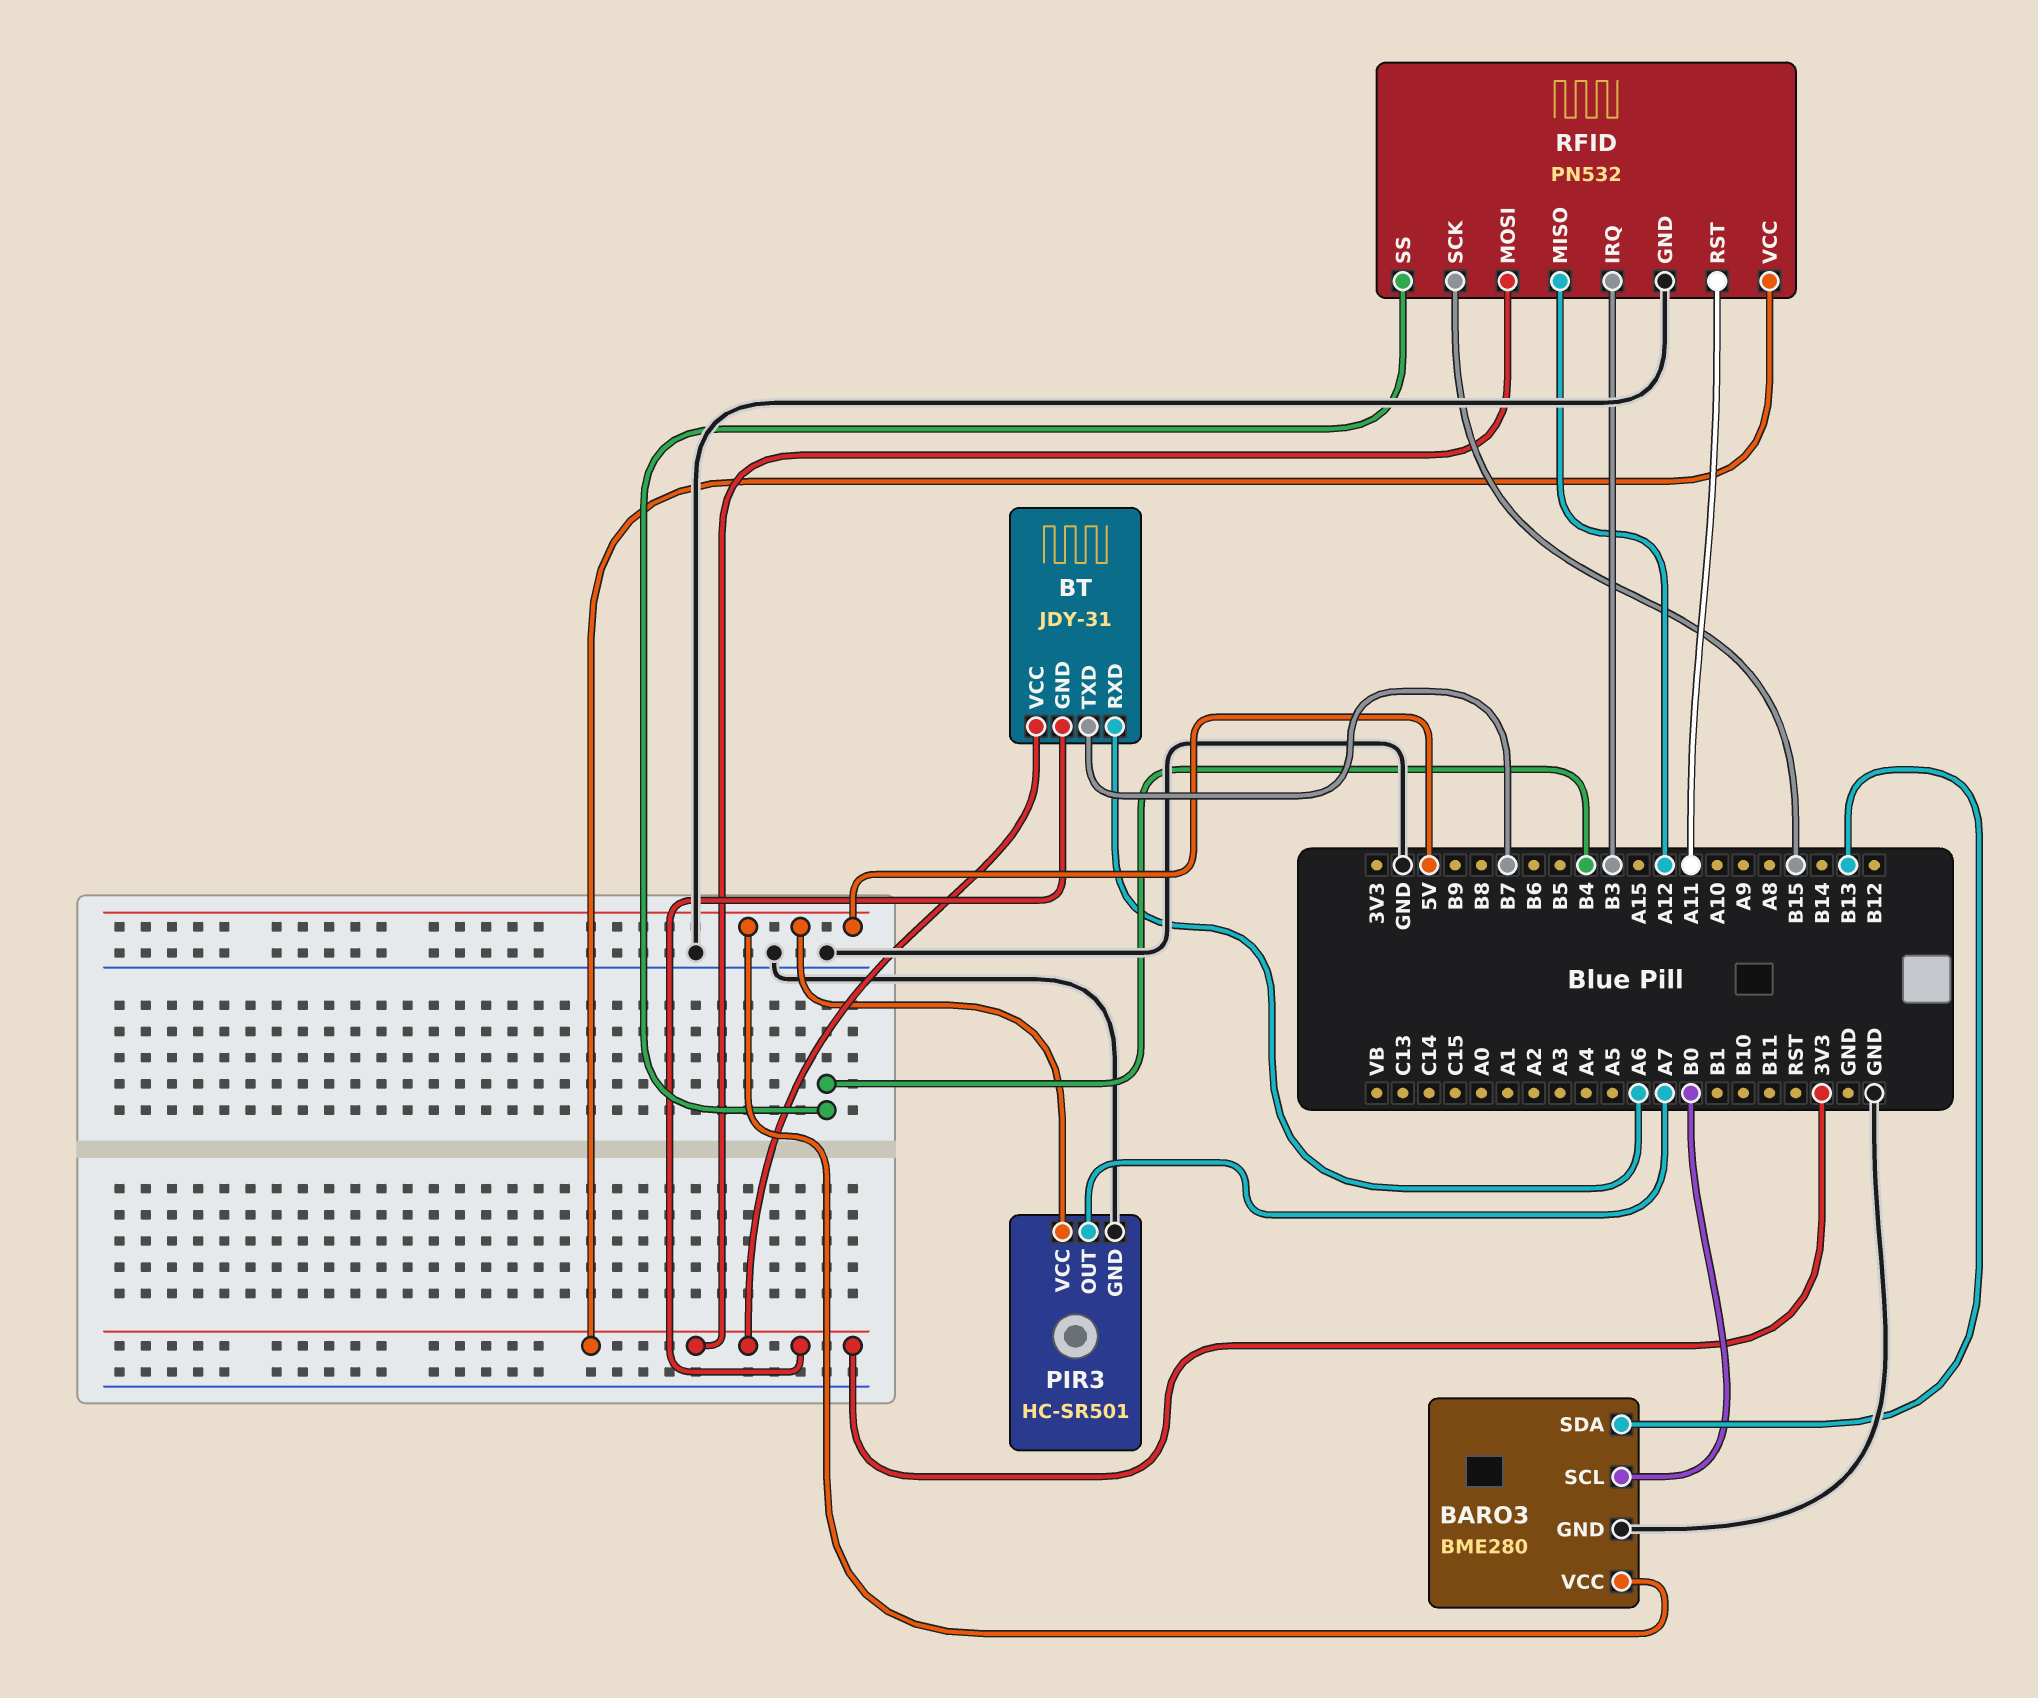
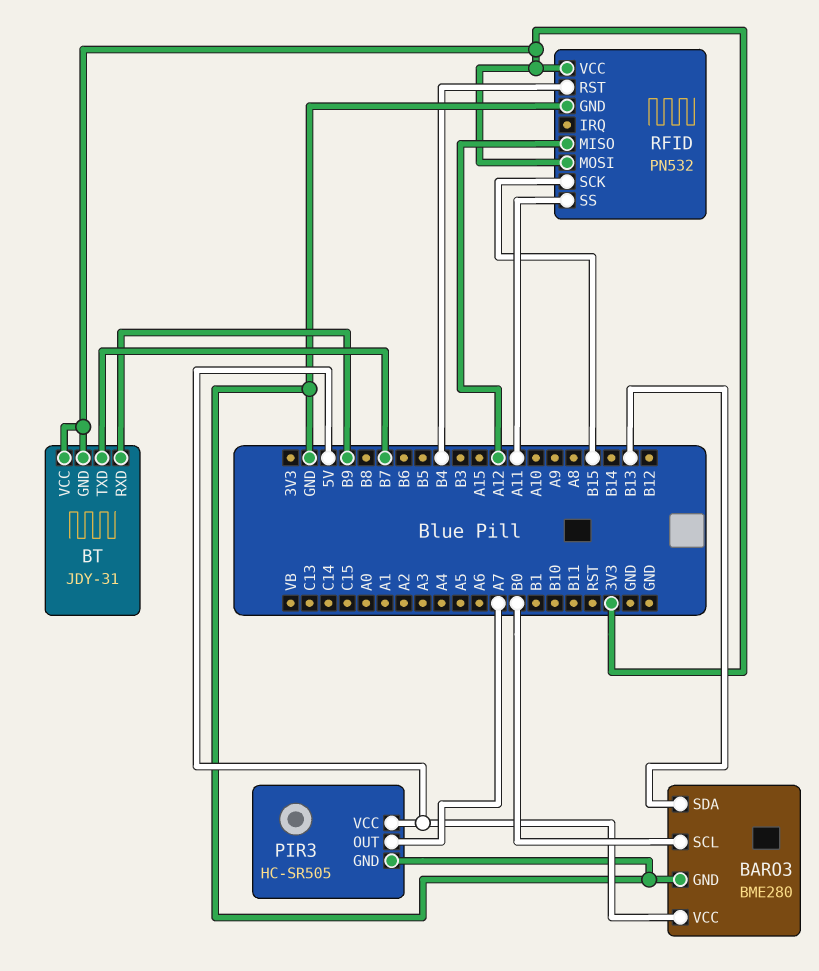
BT pin RXD: A6 -> B9
PIR3: HC-SR501 -> HC-SR505
RFID pin IRQ: B3 -> none
RFID pin RST: A11 -> B4
RFID pin SS: B4 -> A11

